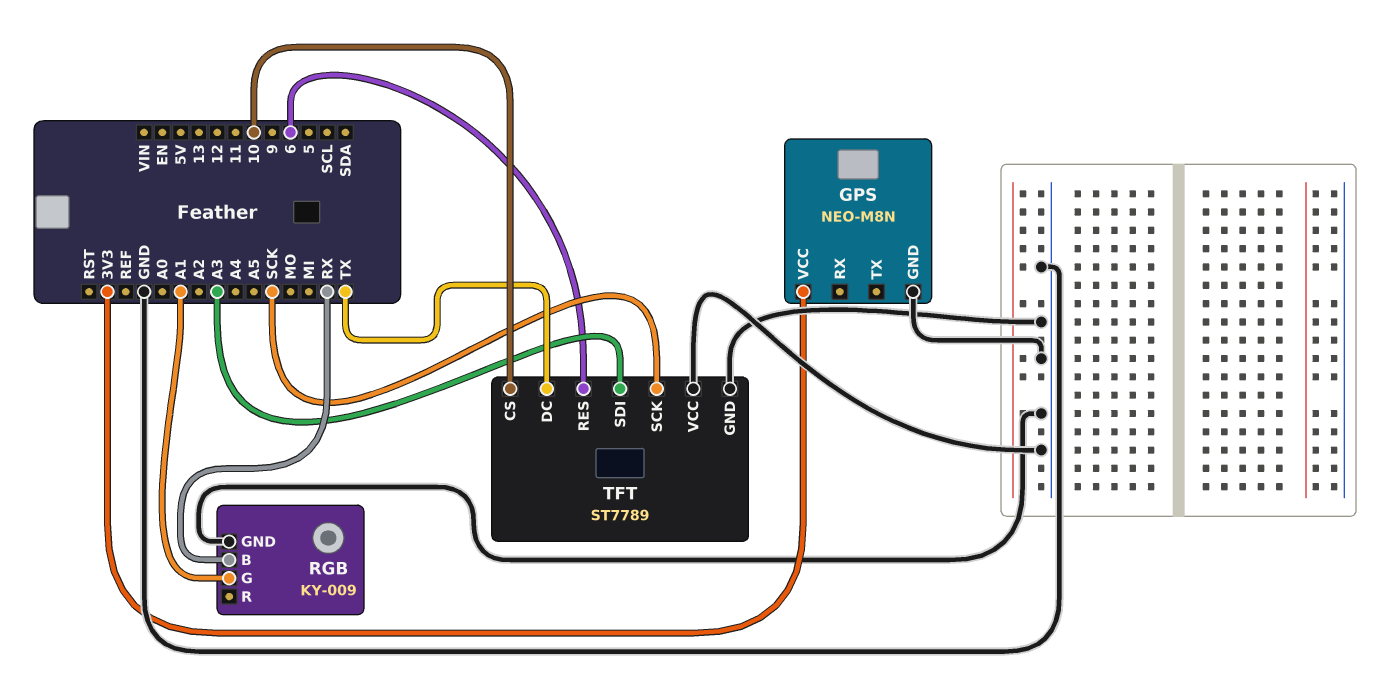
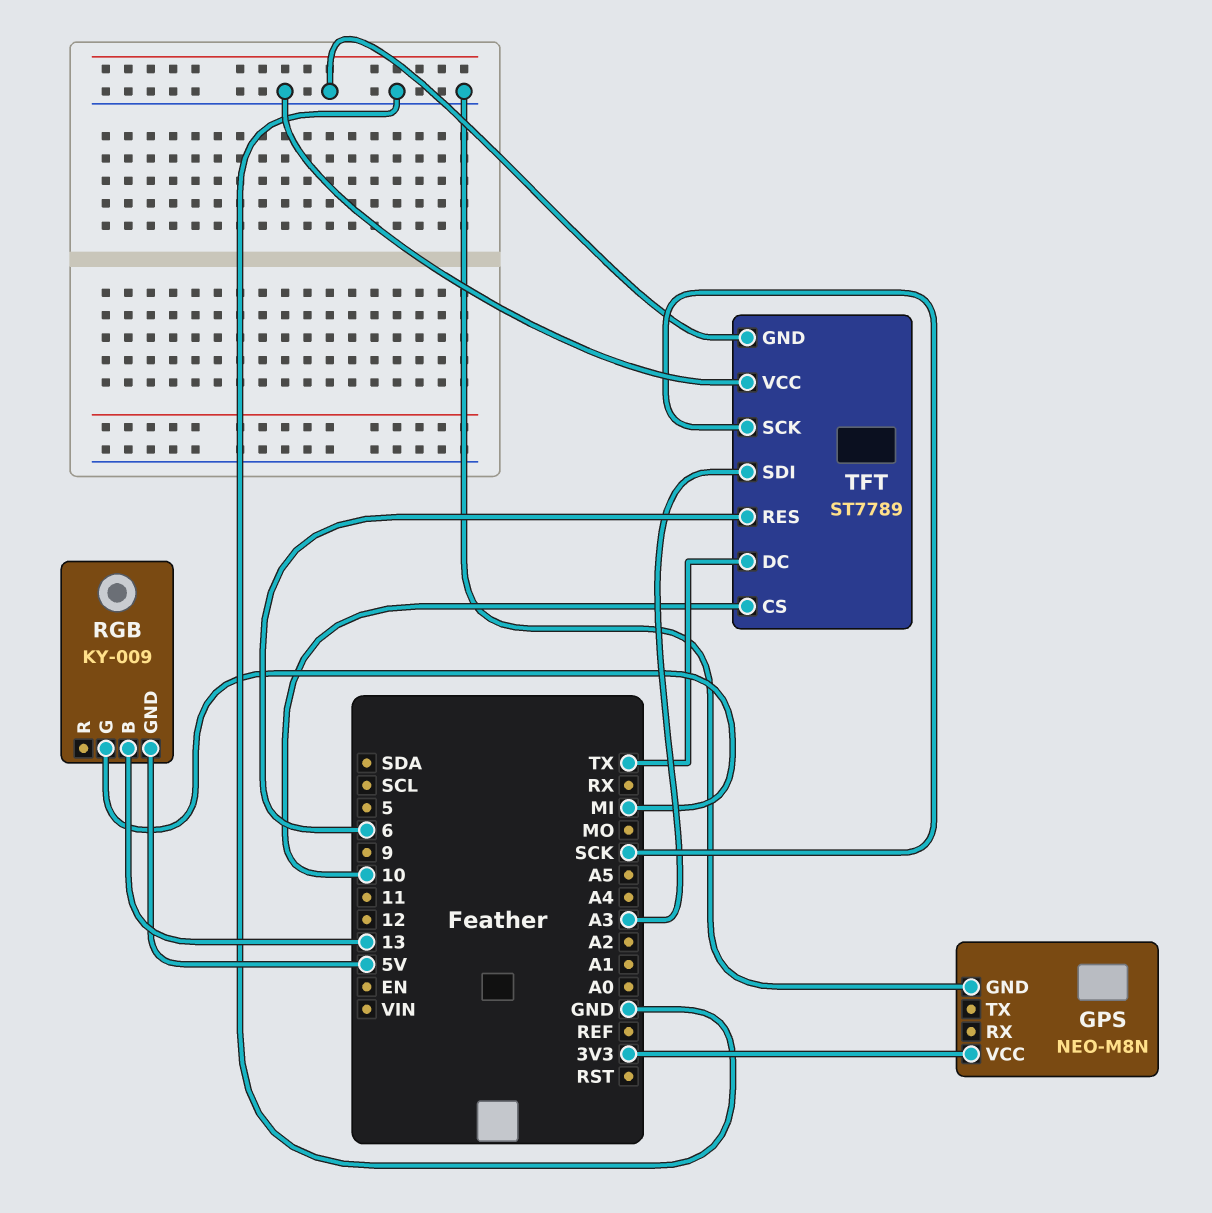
RGB pin B: RX -> 13
RGB pin G: A1 -> MI
RGB pin GND: GND -> 5V

